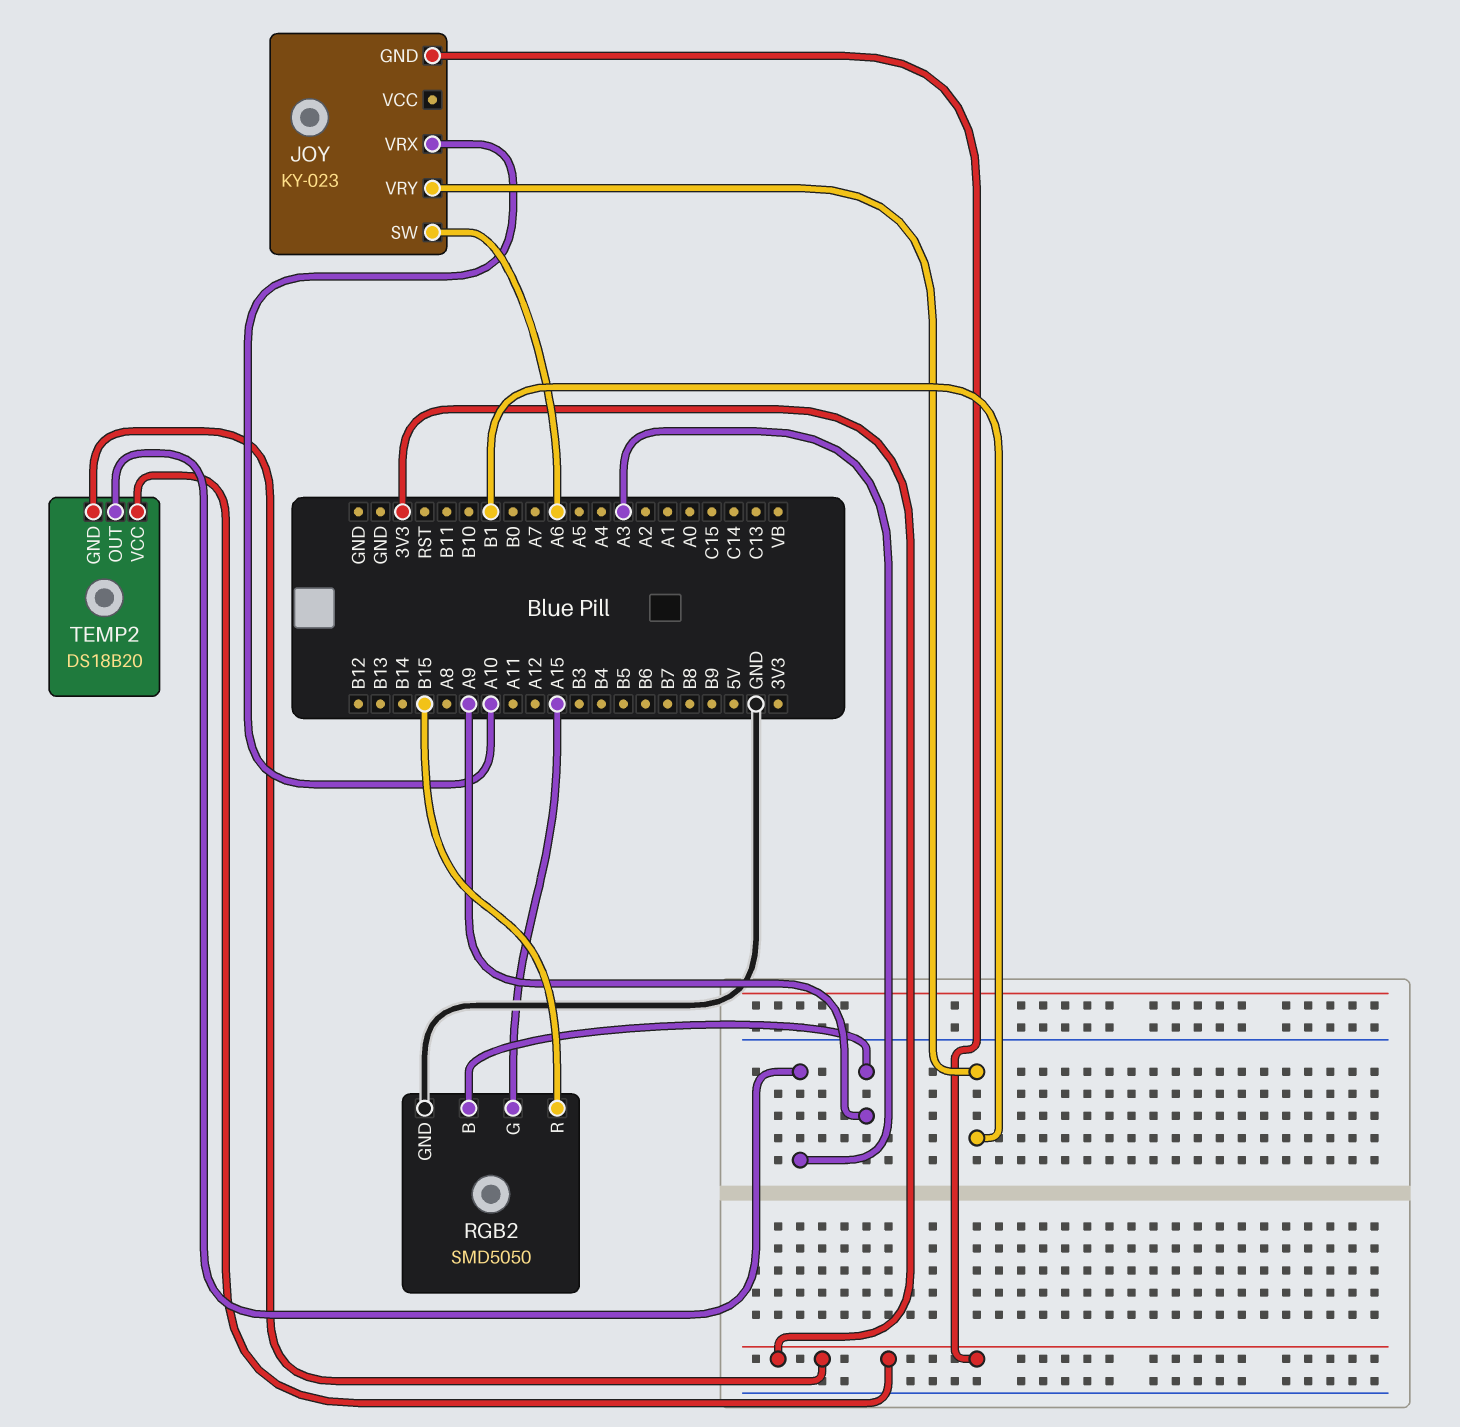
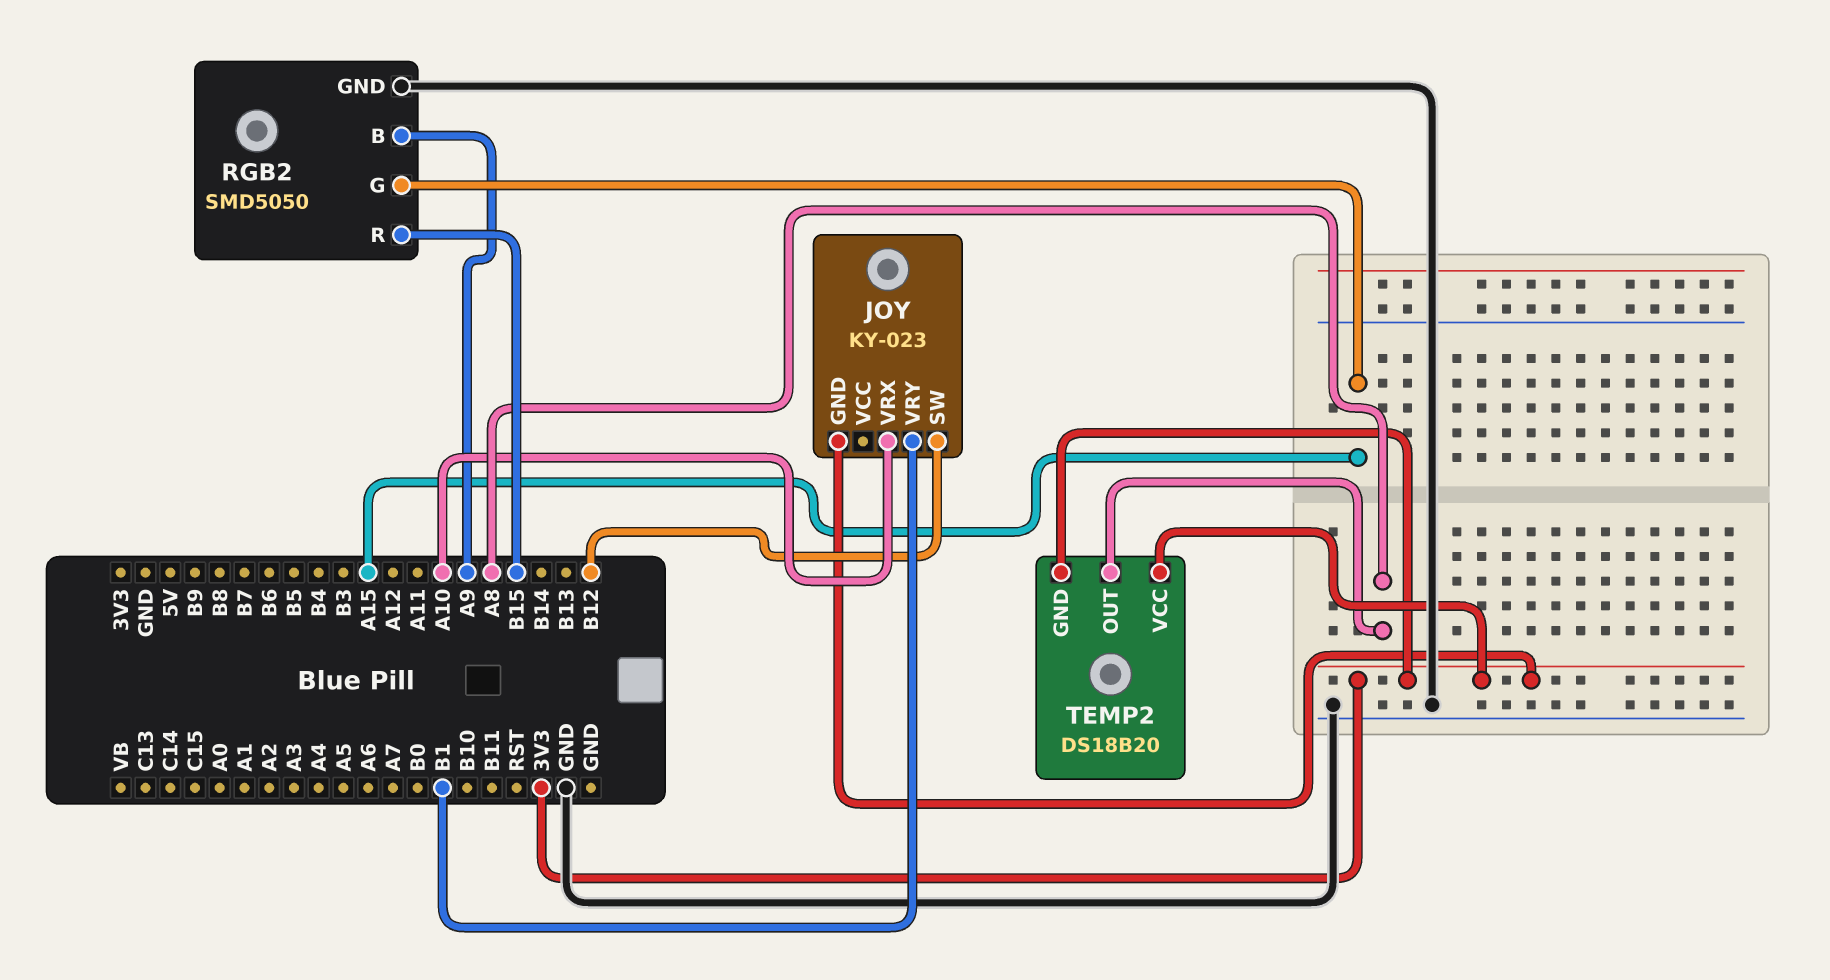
JOY pin SW: A6 -> B12
TEMP2 pin OUT: A3 -> A8

